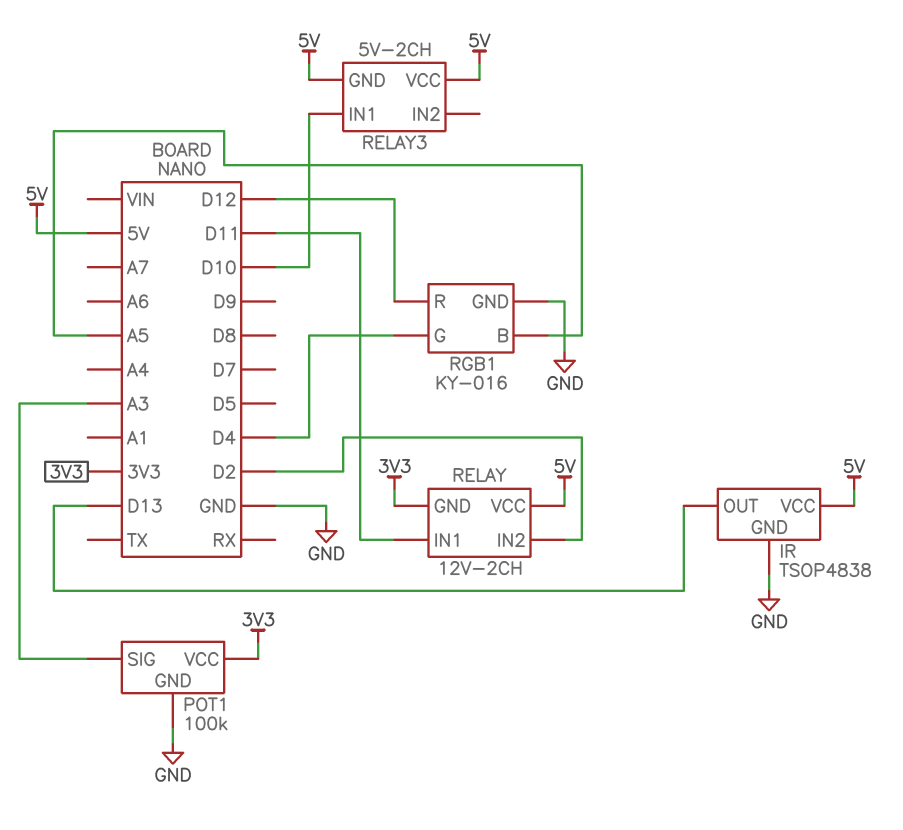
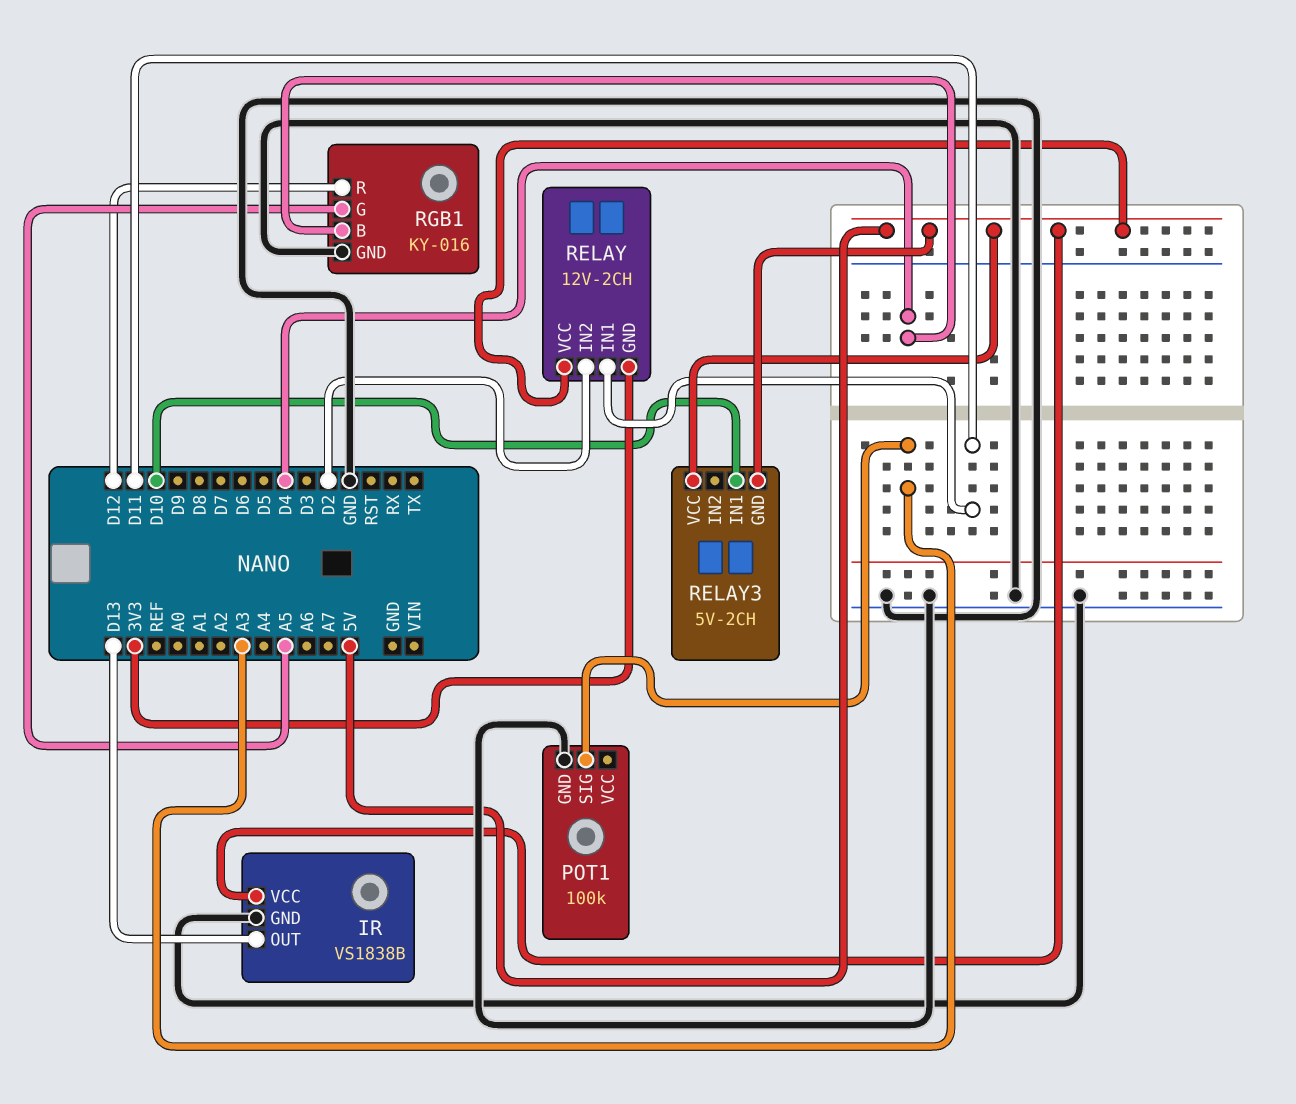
IR: TSOP4838 -> VS1838B
POT1 pin VCC: 3V3 -> none
RGB1 pin B: A5 -> D4
RGB1 pin G: D4 -> A5

